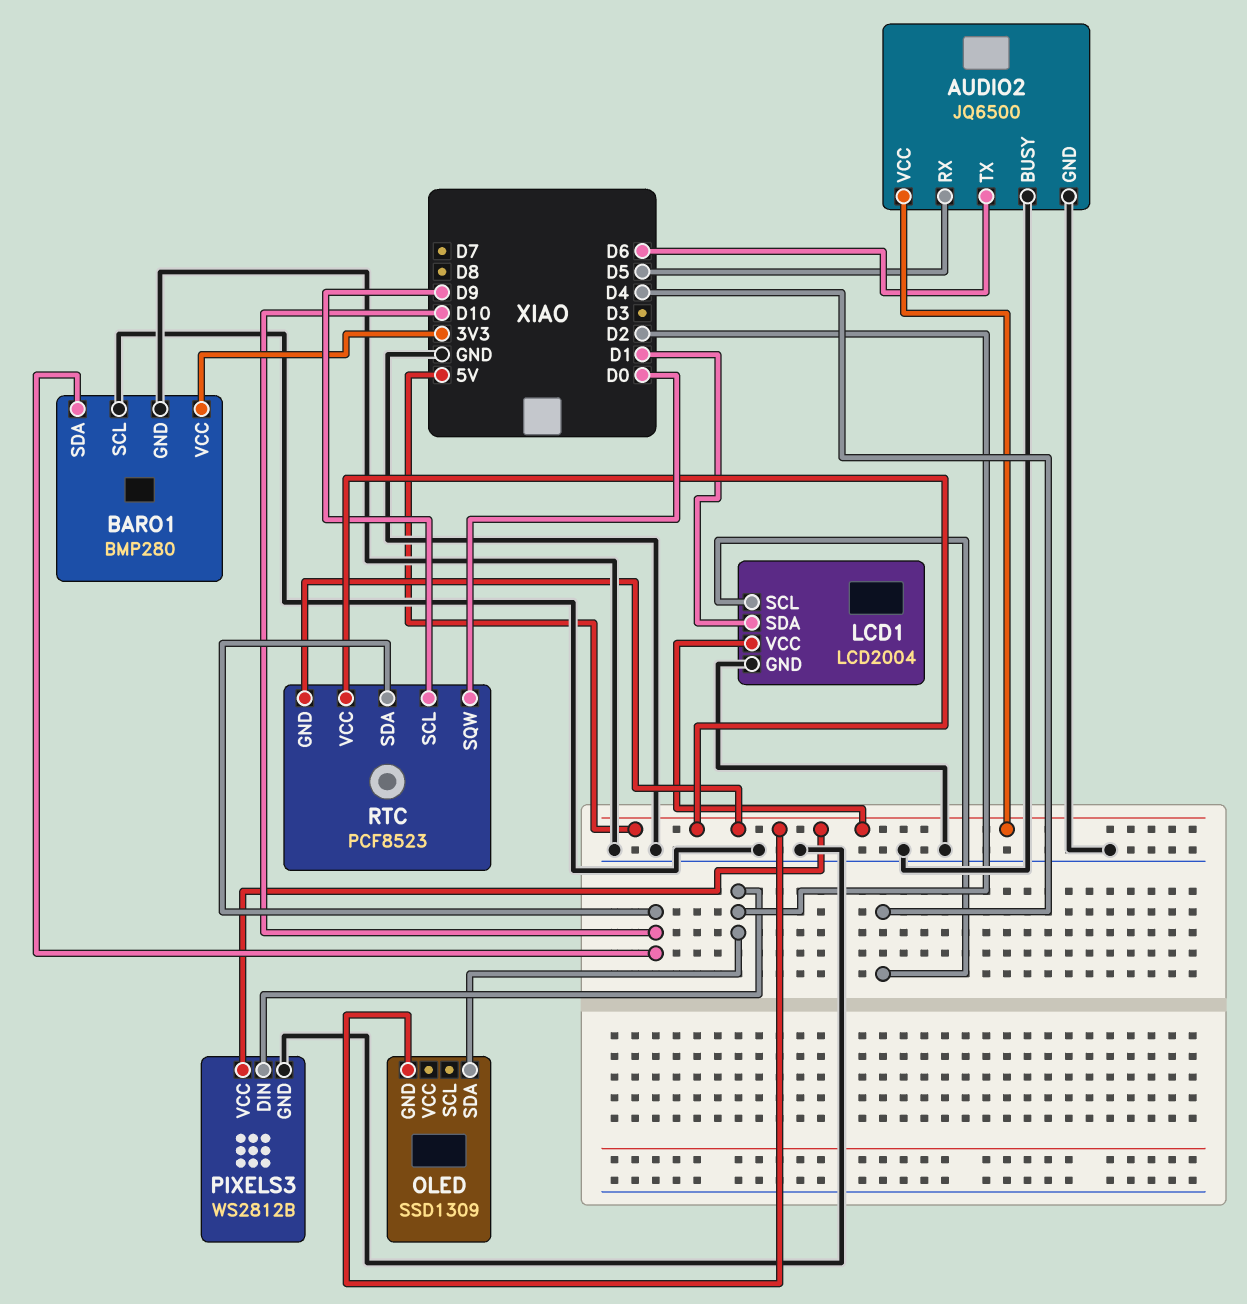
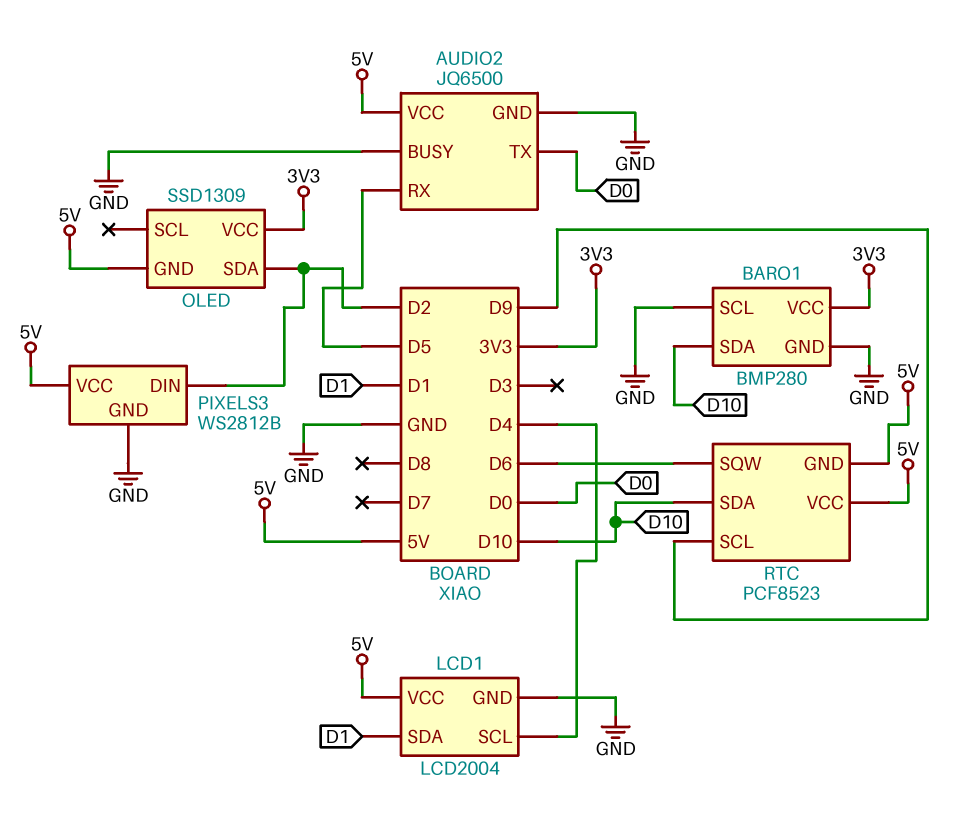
AUDIO2 pin TX: D6 -> D0
OLED pin VCC: none -> 3V3
RTC pin SQW: D0 -> D6

